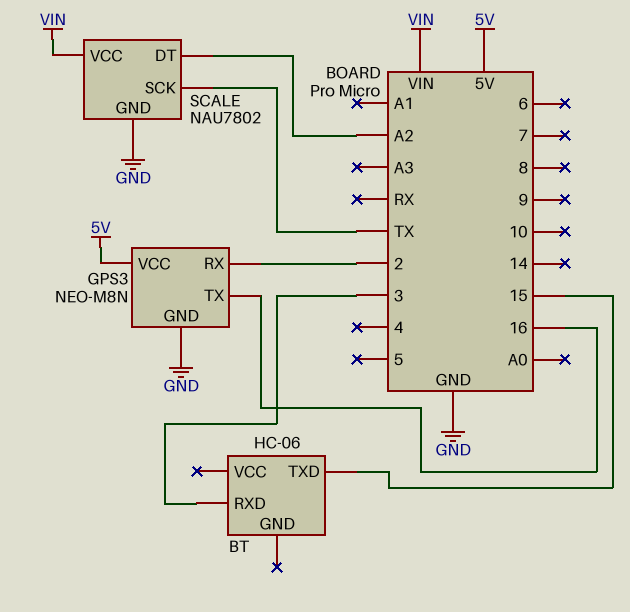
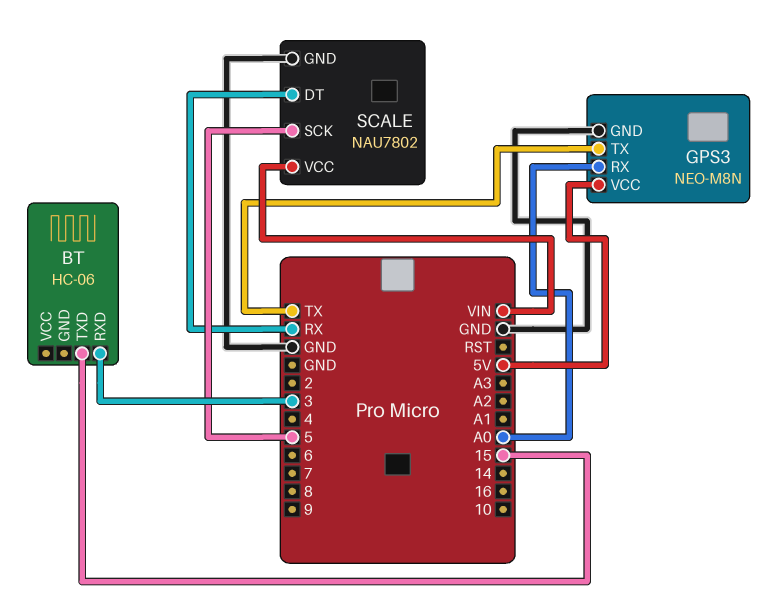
GPS3 pin RX: 2 -> A0
GPS3 pin TX: 16 -> TX
SCALE pin DT: A2 -> RX
SCALE pin SCK: TX -> 5

